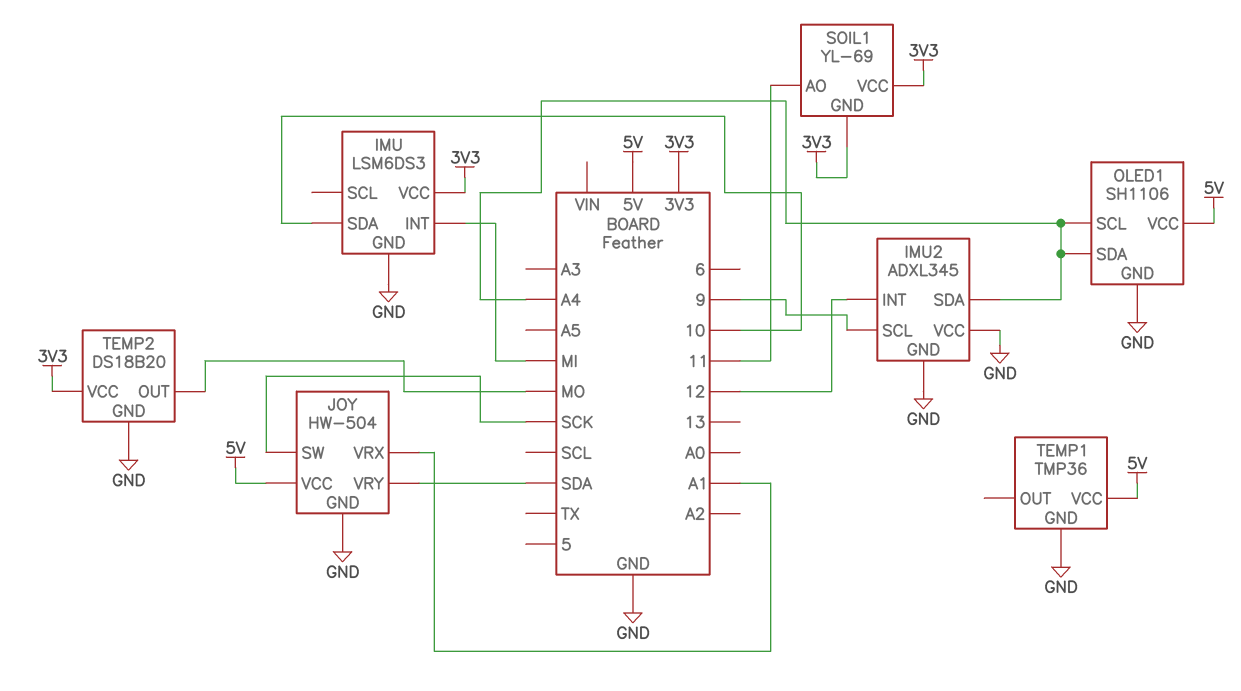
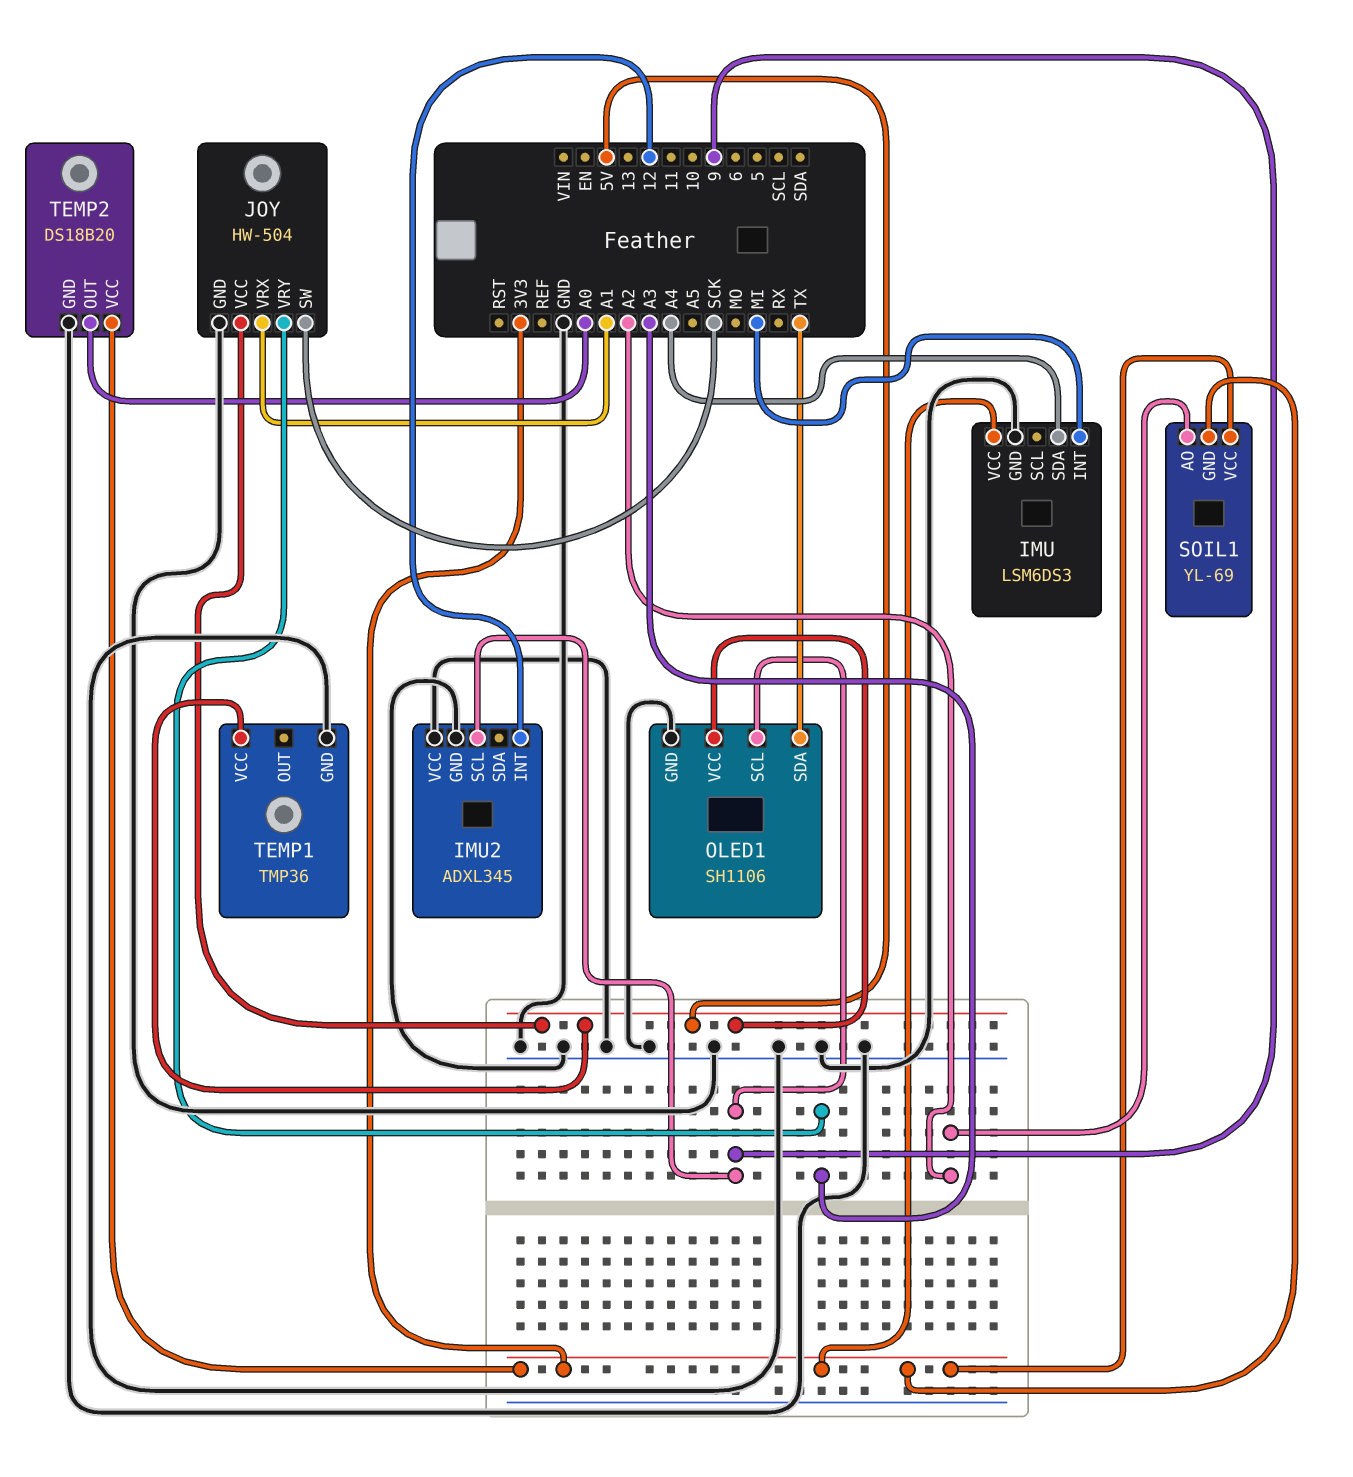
IMU pin SDA: 10 -> A4
IMU2 pin SDA: A4 -> none
JOY pin VRY: SDA -> A3
OLED1 pin SCL: A4 -> 9
OLED1 pin SDA: A4 -> TX
SOIL1 pin AO: 11 -> A2
TEMP2 pin OUT: MO -> A0

